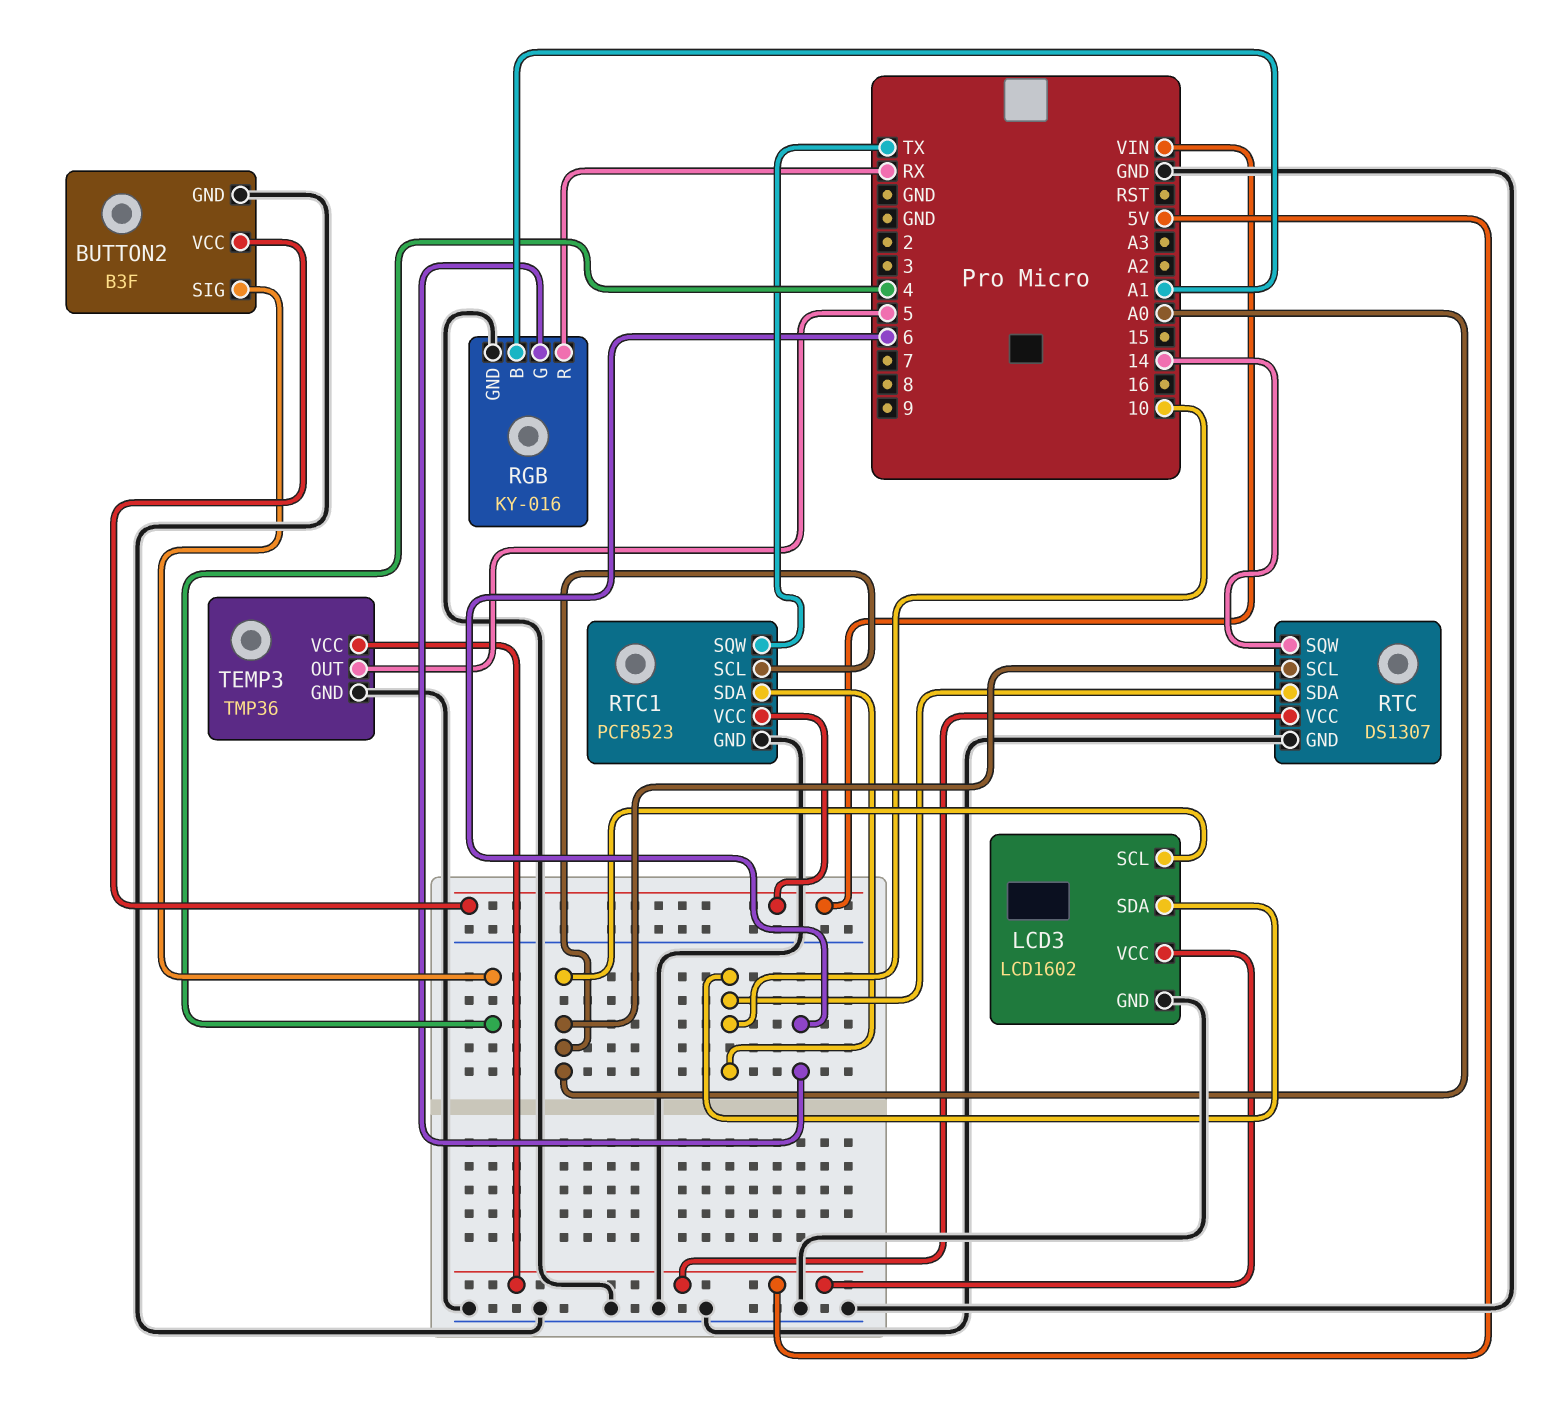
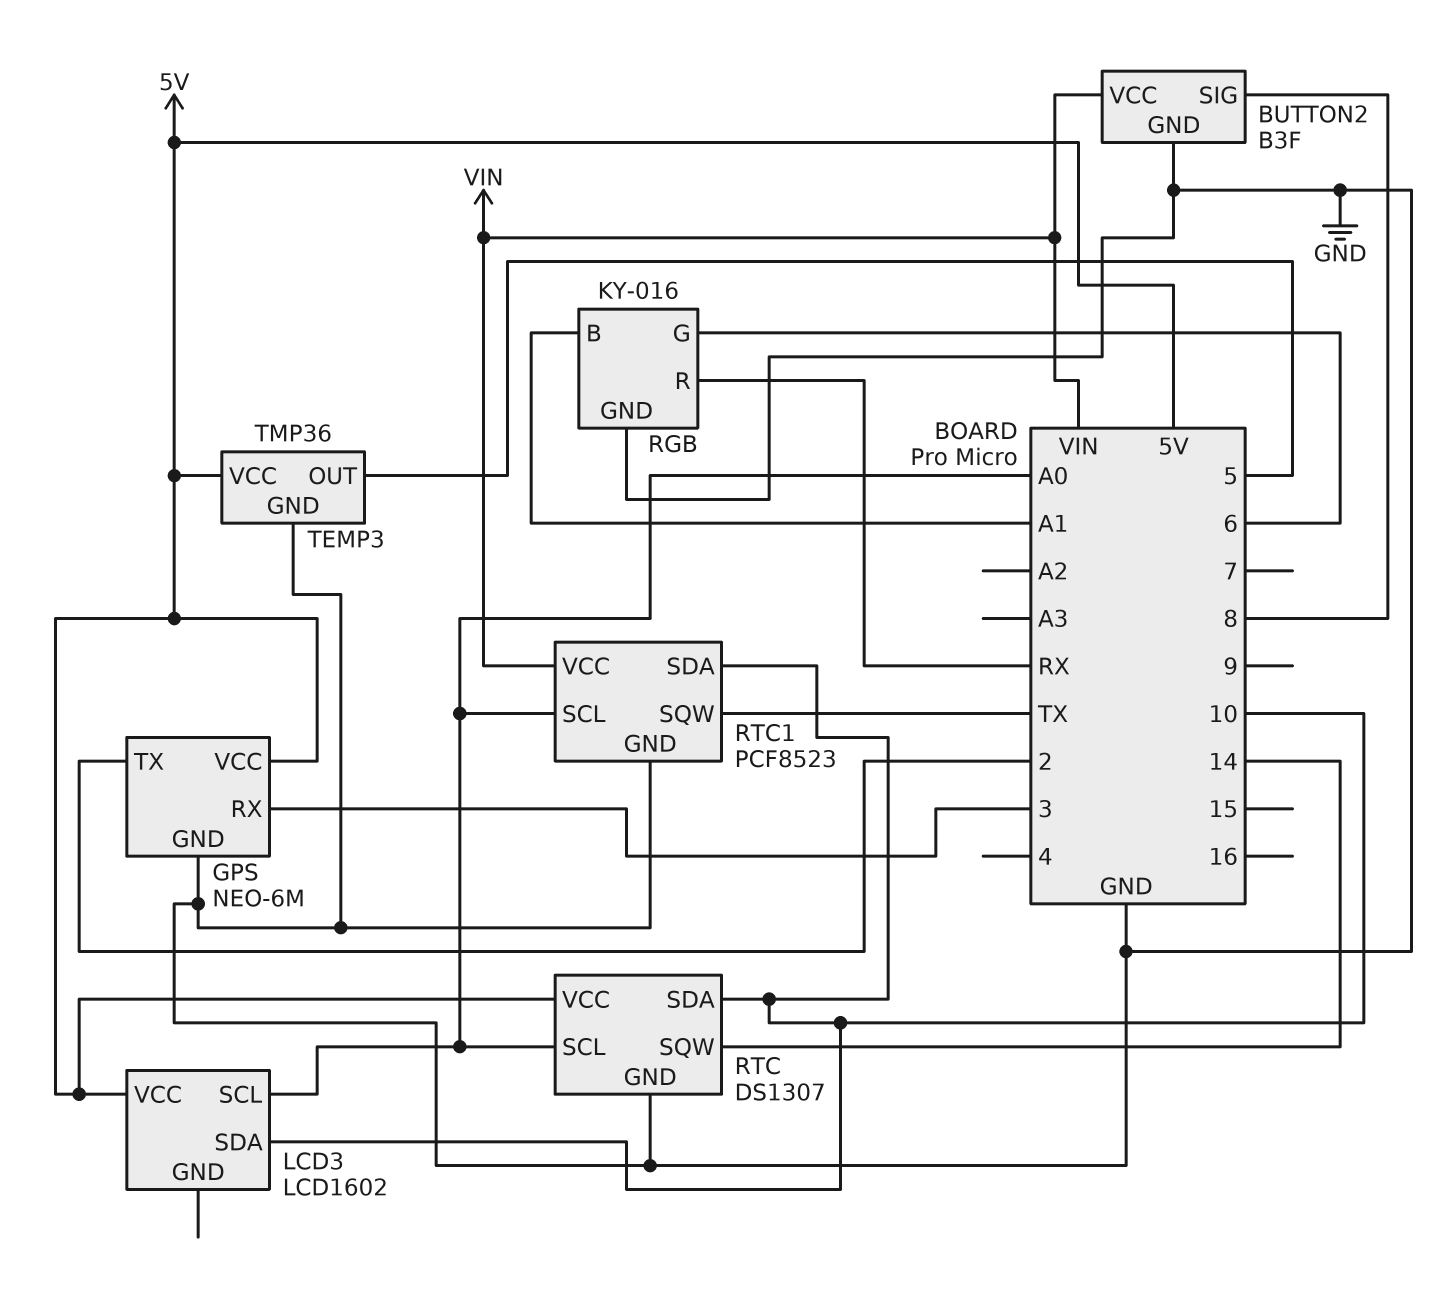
BUTTON2 pin SIG: 4 -> 8
GPS: none -> NEO-6M
GPS pin GND: none -> GND
GPS pin RX: none -> 3
GPS pin TX: none -> 2
GPS pin VCC: none -> 5V
LCD3 pin GND: GND -> none

